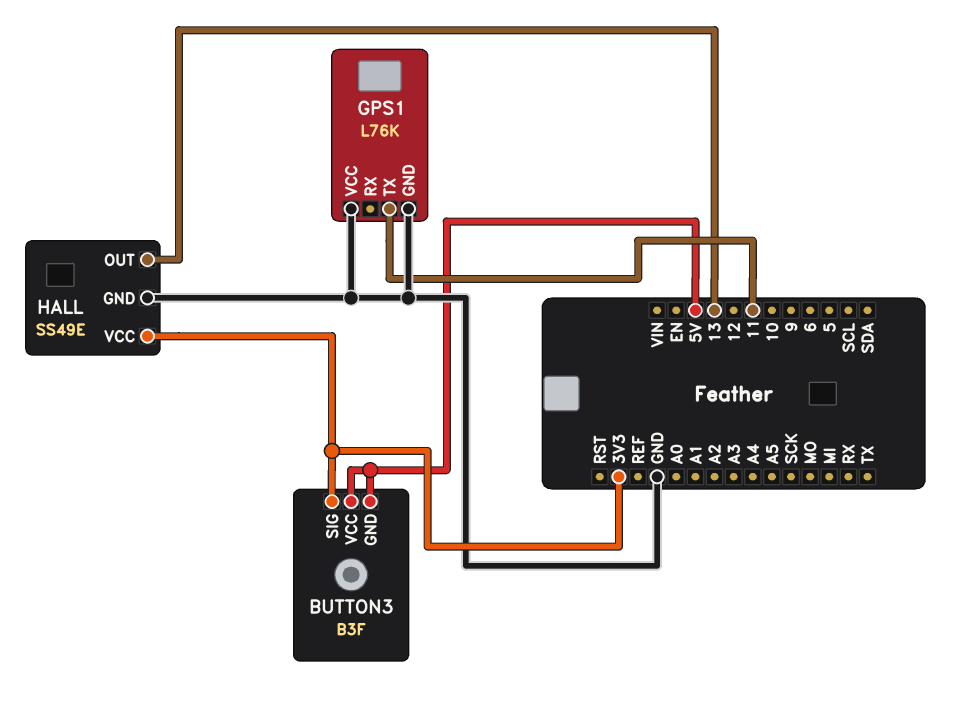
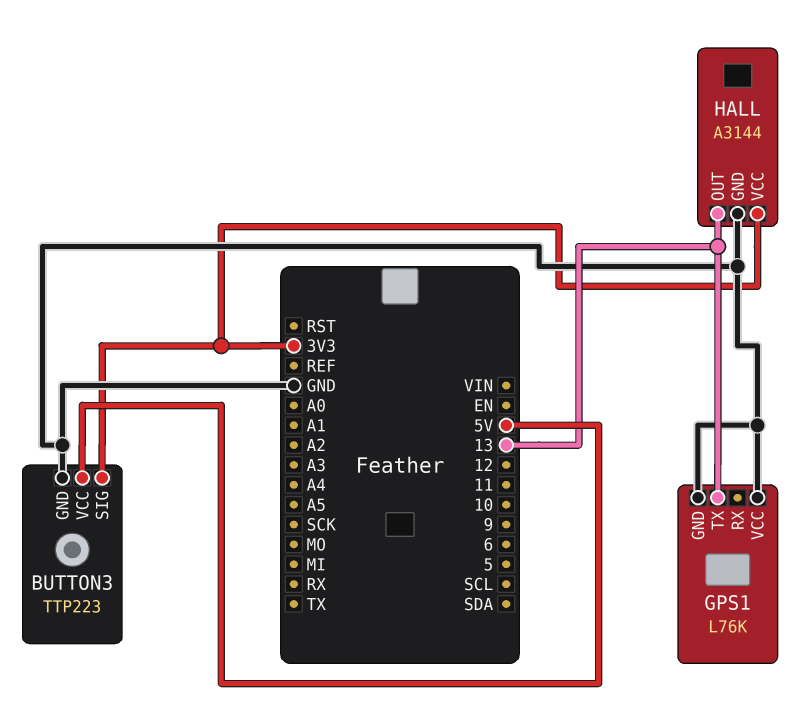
BUTTON3: B3F -> TTP223
BUTTON3 pin GND: 5V -> GND
GPS1 pin TX: 11 -> 13
HALL: SS49E -> A3144

